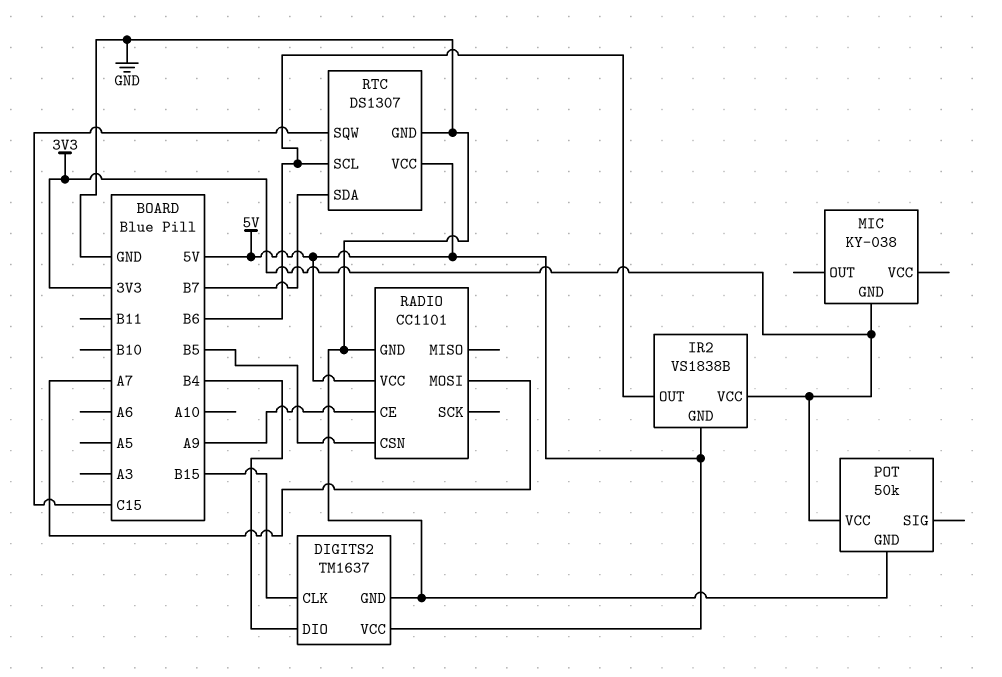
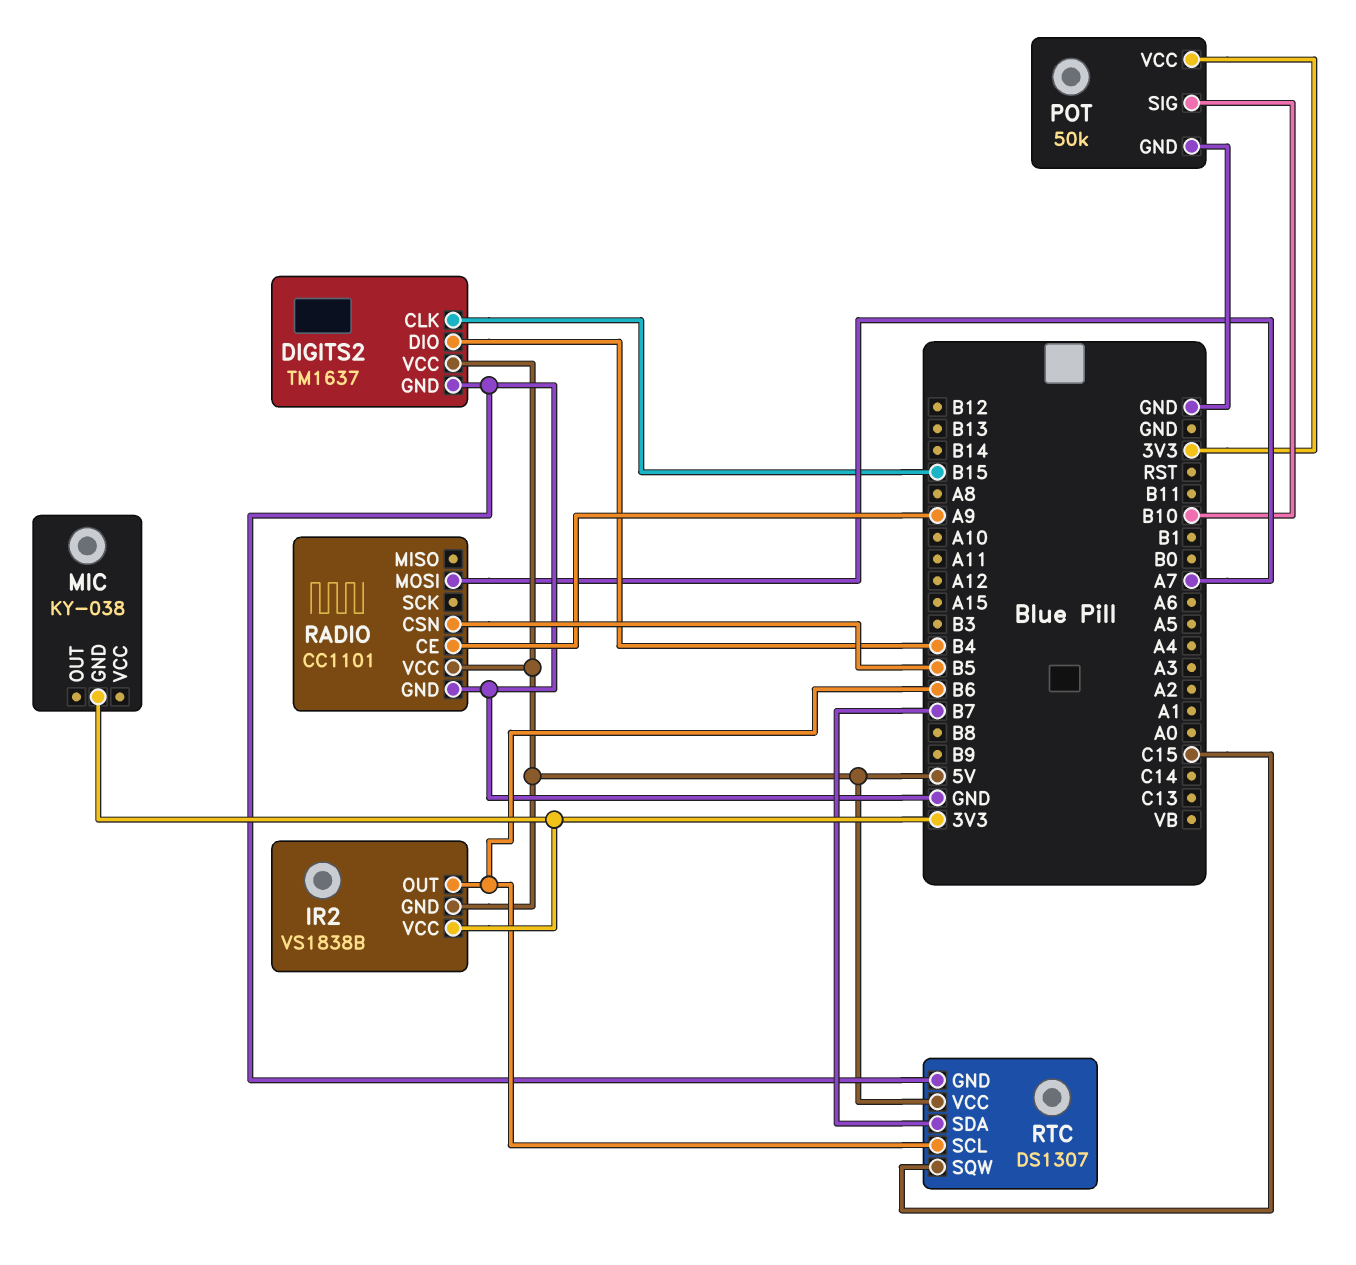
POT pin SIG: none -> B10

